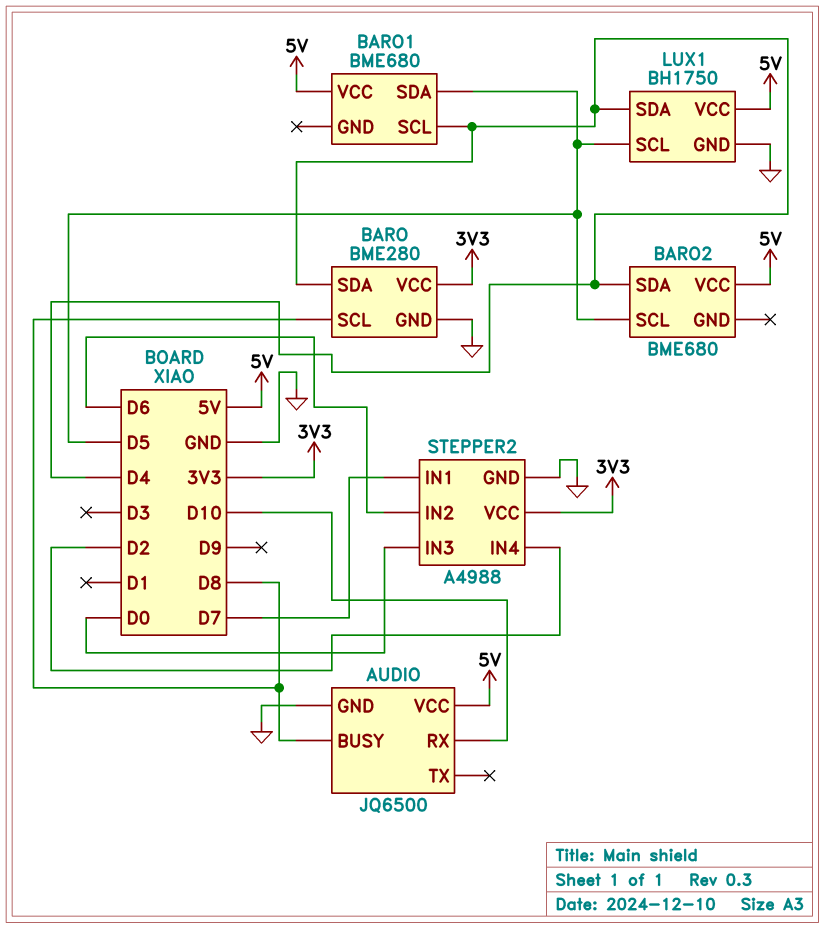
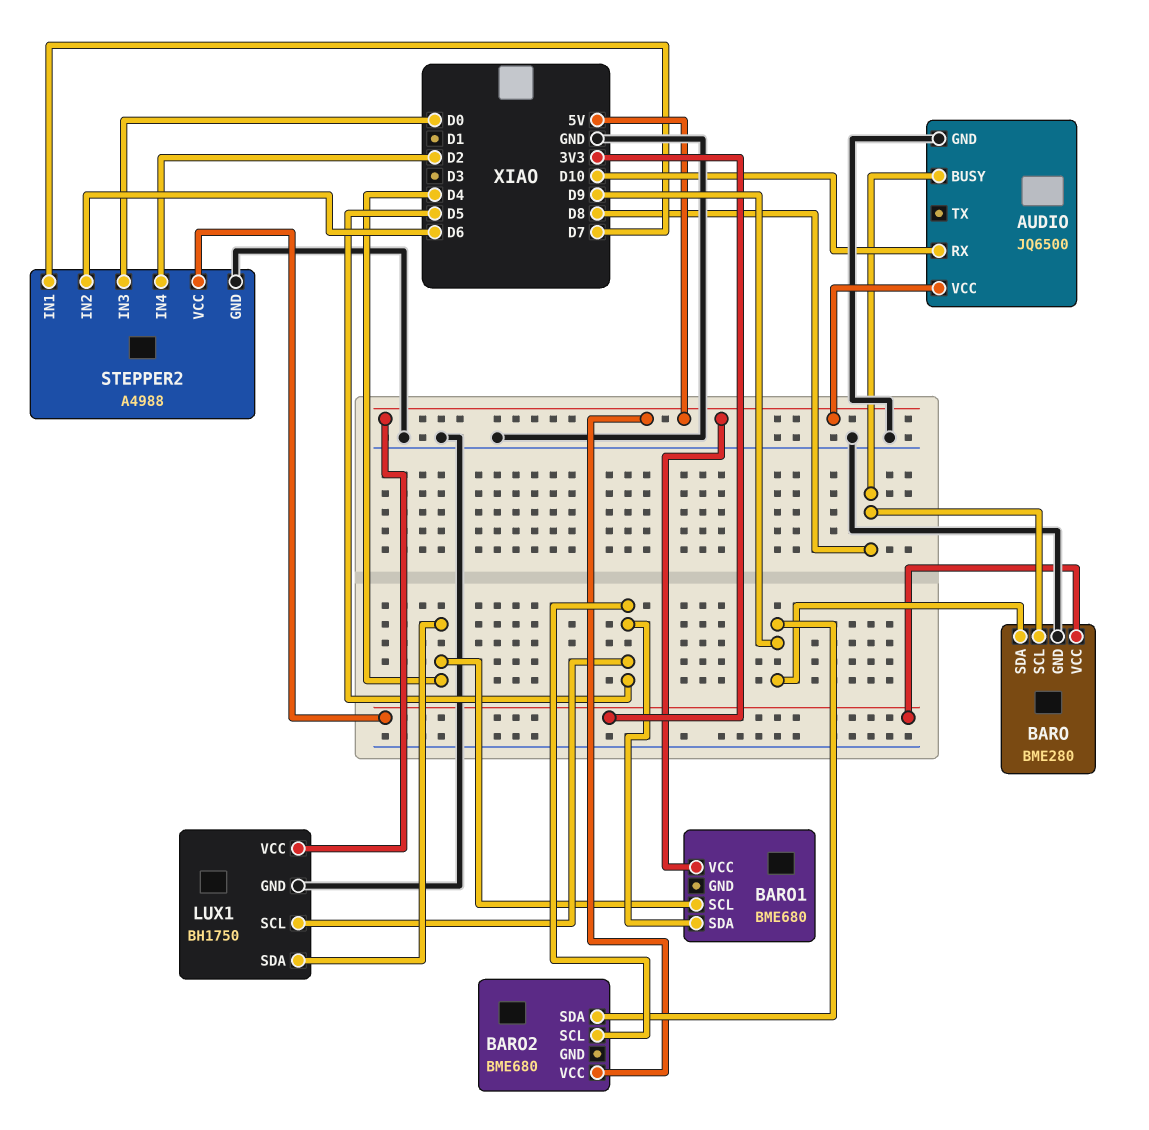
BARO pin SDA: D4 -> D9
BARO2 pin SDA: D4 -> D9

